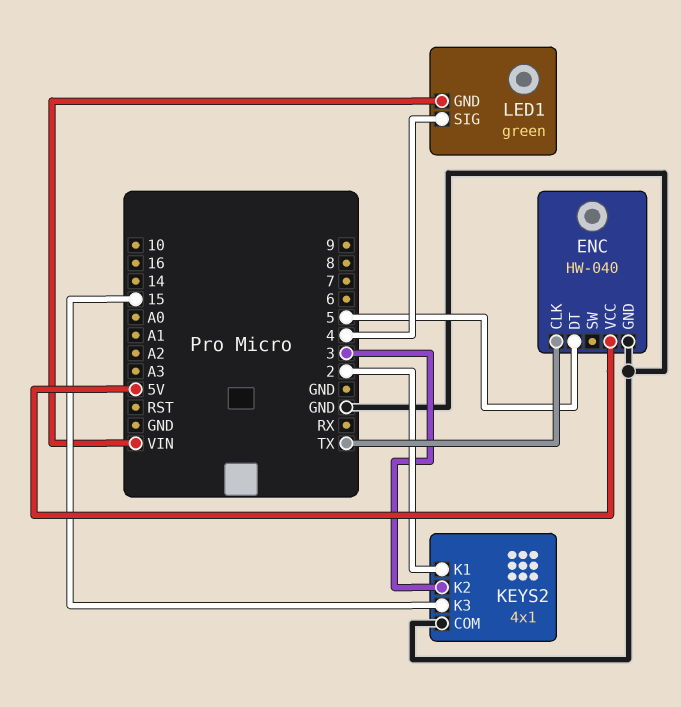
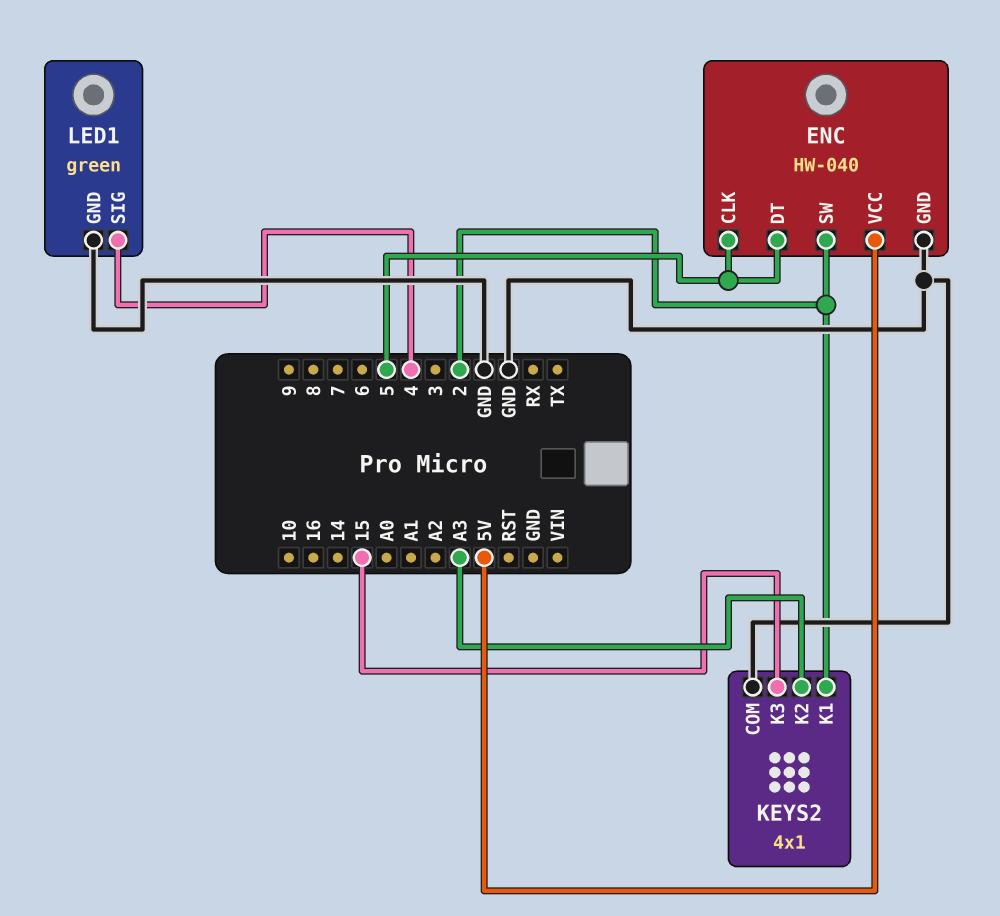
ENC pin CLK: TX -> 5
ENC pin SW: none -> 2
KEYS2 pin K2: 3 -> A3
LED1 pin GND: VIN -> GND

